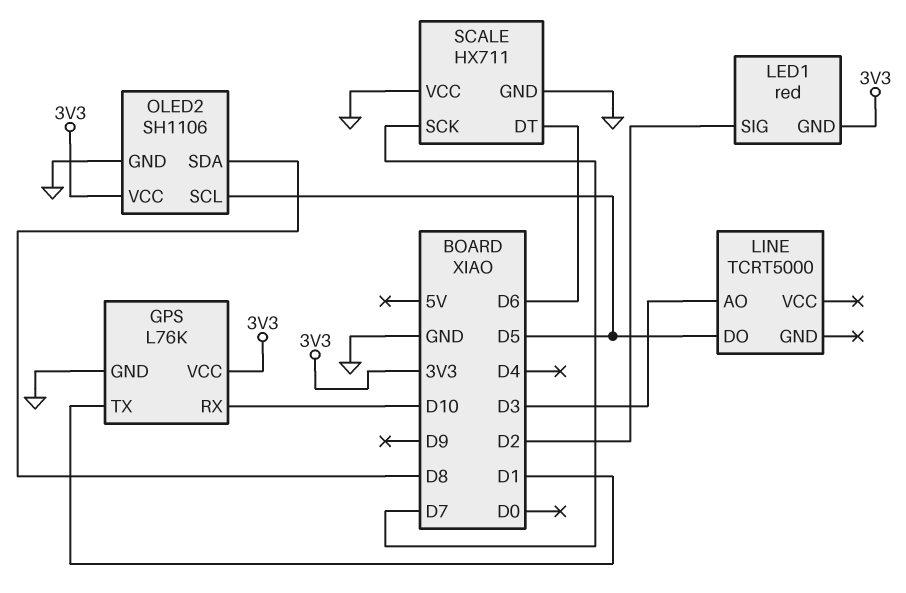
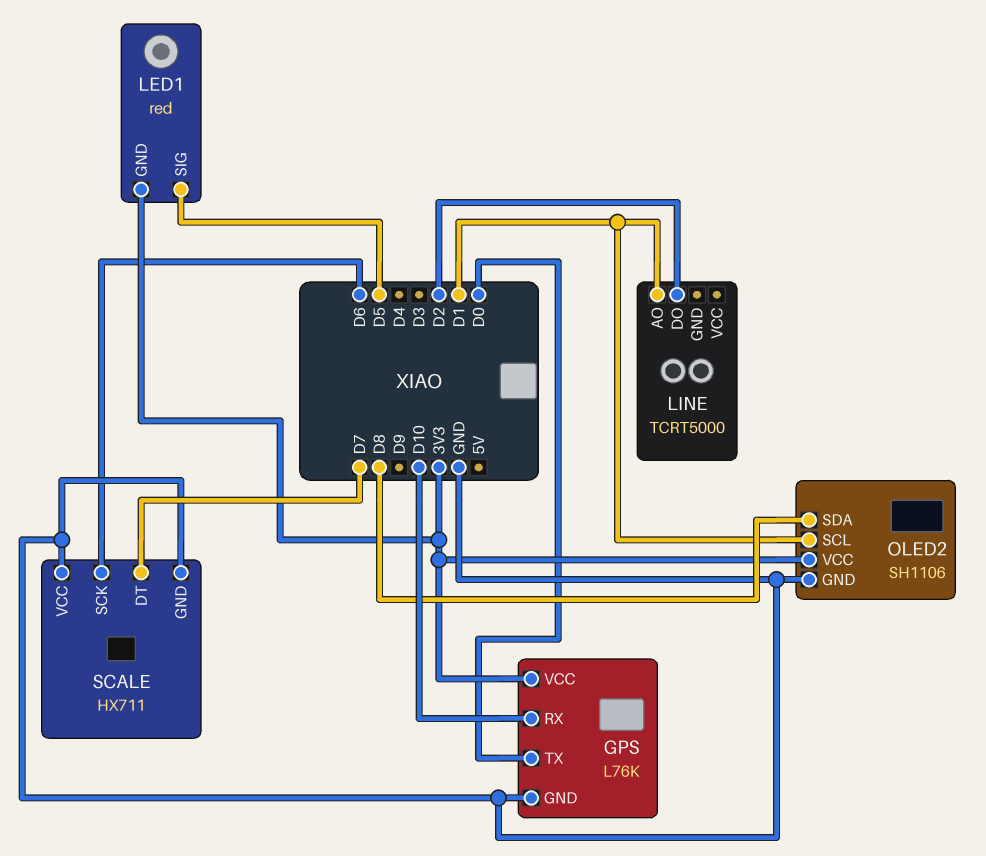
GPS pin TX: D1 -> D0
LED1 pin SIG: D2 -> D5
LINE pin AO: D3 -> D1
LINE pin DO: D5 -> D2
OLED2 pin SCL: D5 -> D1
SCALE pin DT: D6 -> D7
SCALE pin SCK: D7 -> D6

